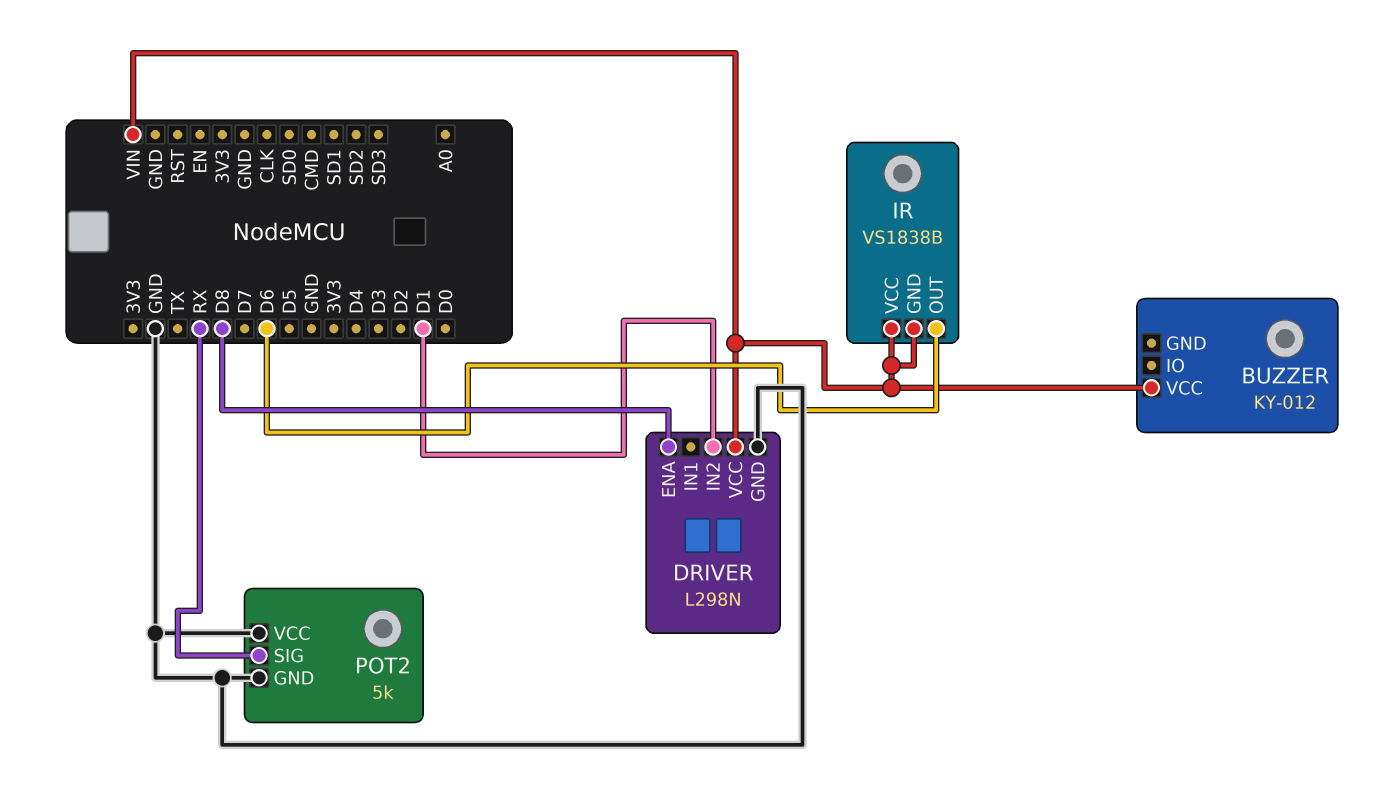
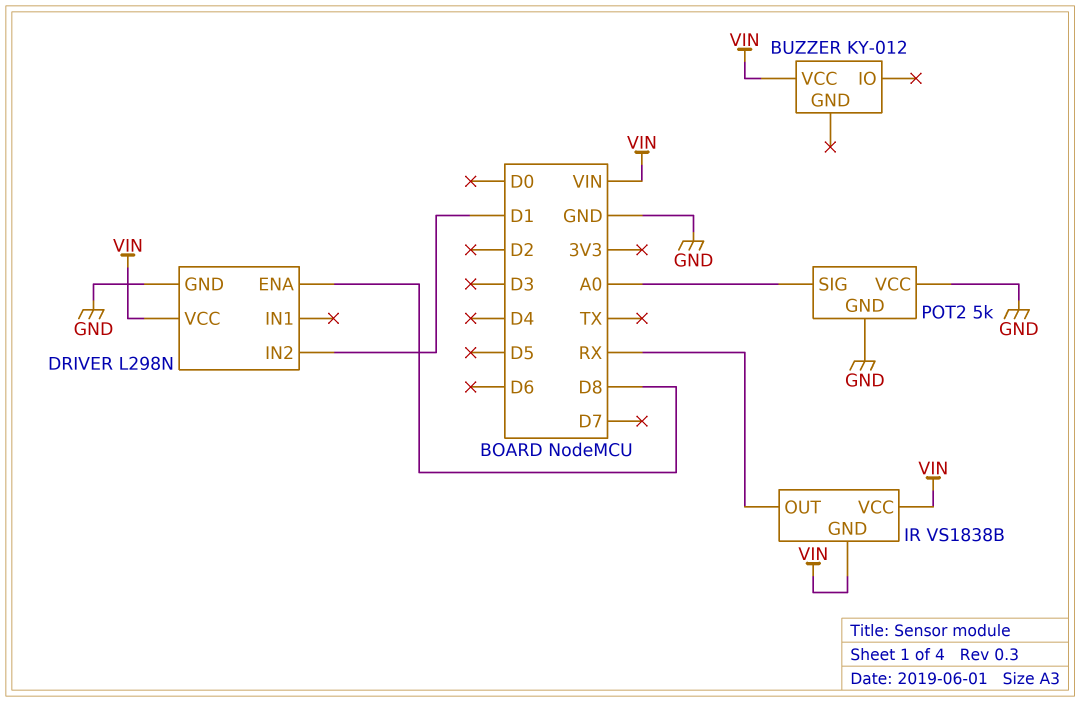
IR pin OUT: D6 -> RX
POT2 pin SIG: RX -> A0

